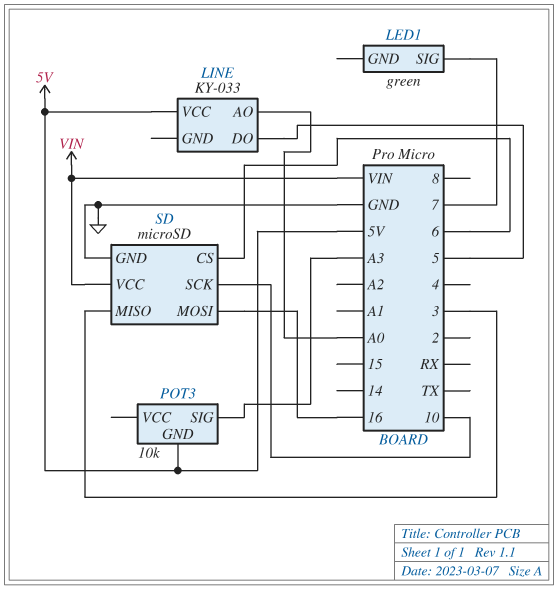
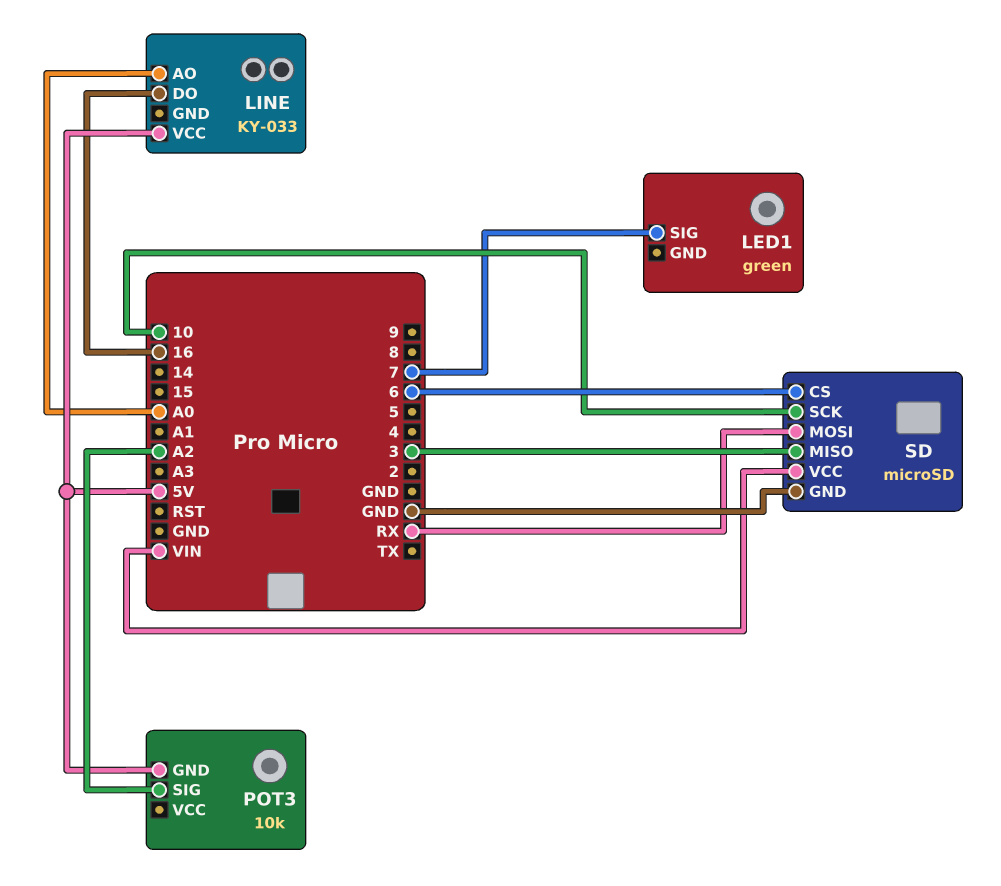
LINE pin DO: 5 -> 16
POT3 pin SIG: A3 -> A2
SD pin MOSI: 16 -> RX

